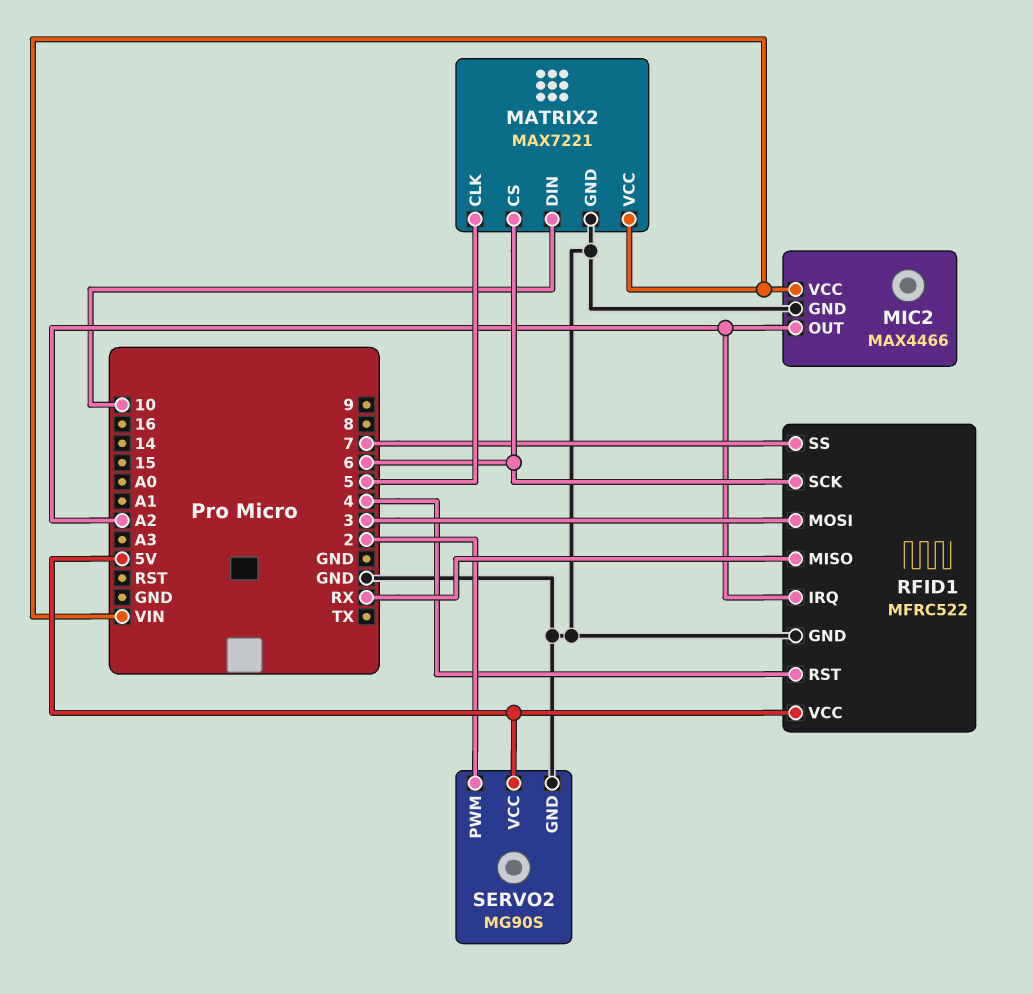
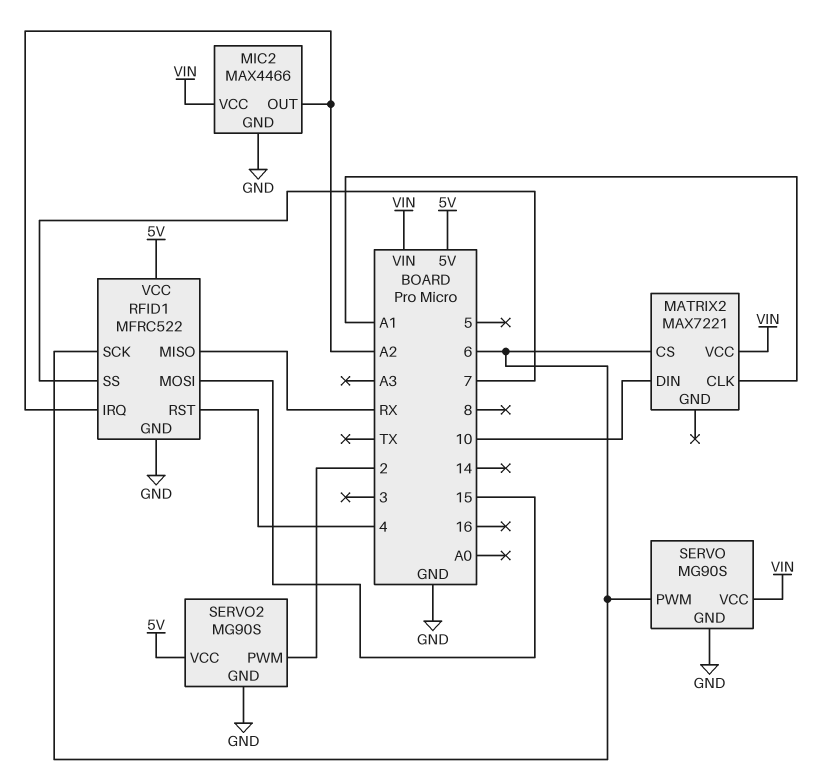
MATRIX2 pin CLK: 5 -> A1
MATRIX2 pin GND: GND -> none
RFID1 pin MOSI: 3 -> 15
SERVO: none -> MG90S
SERVO pin GND: none -> GND
SERVO pin PWM: none -> 6
SERVO pin VCC: none -> VIN

